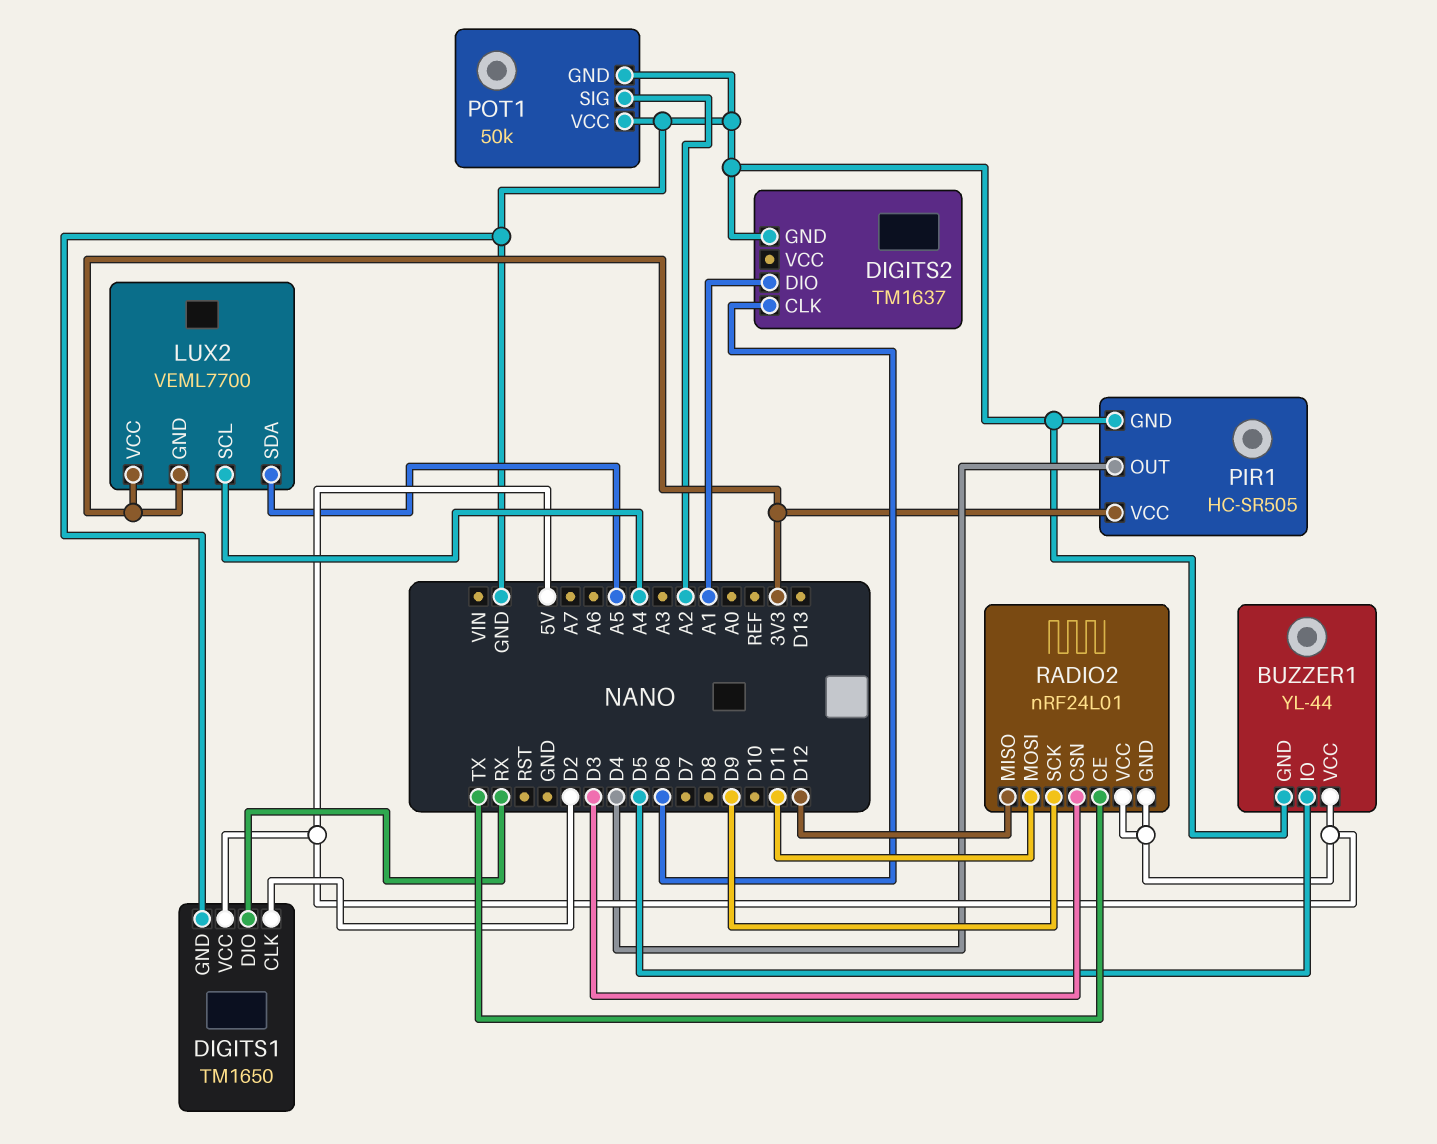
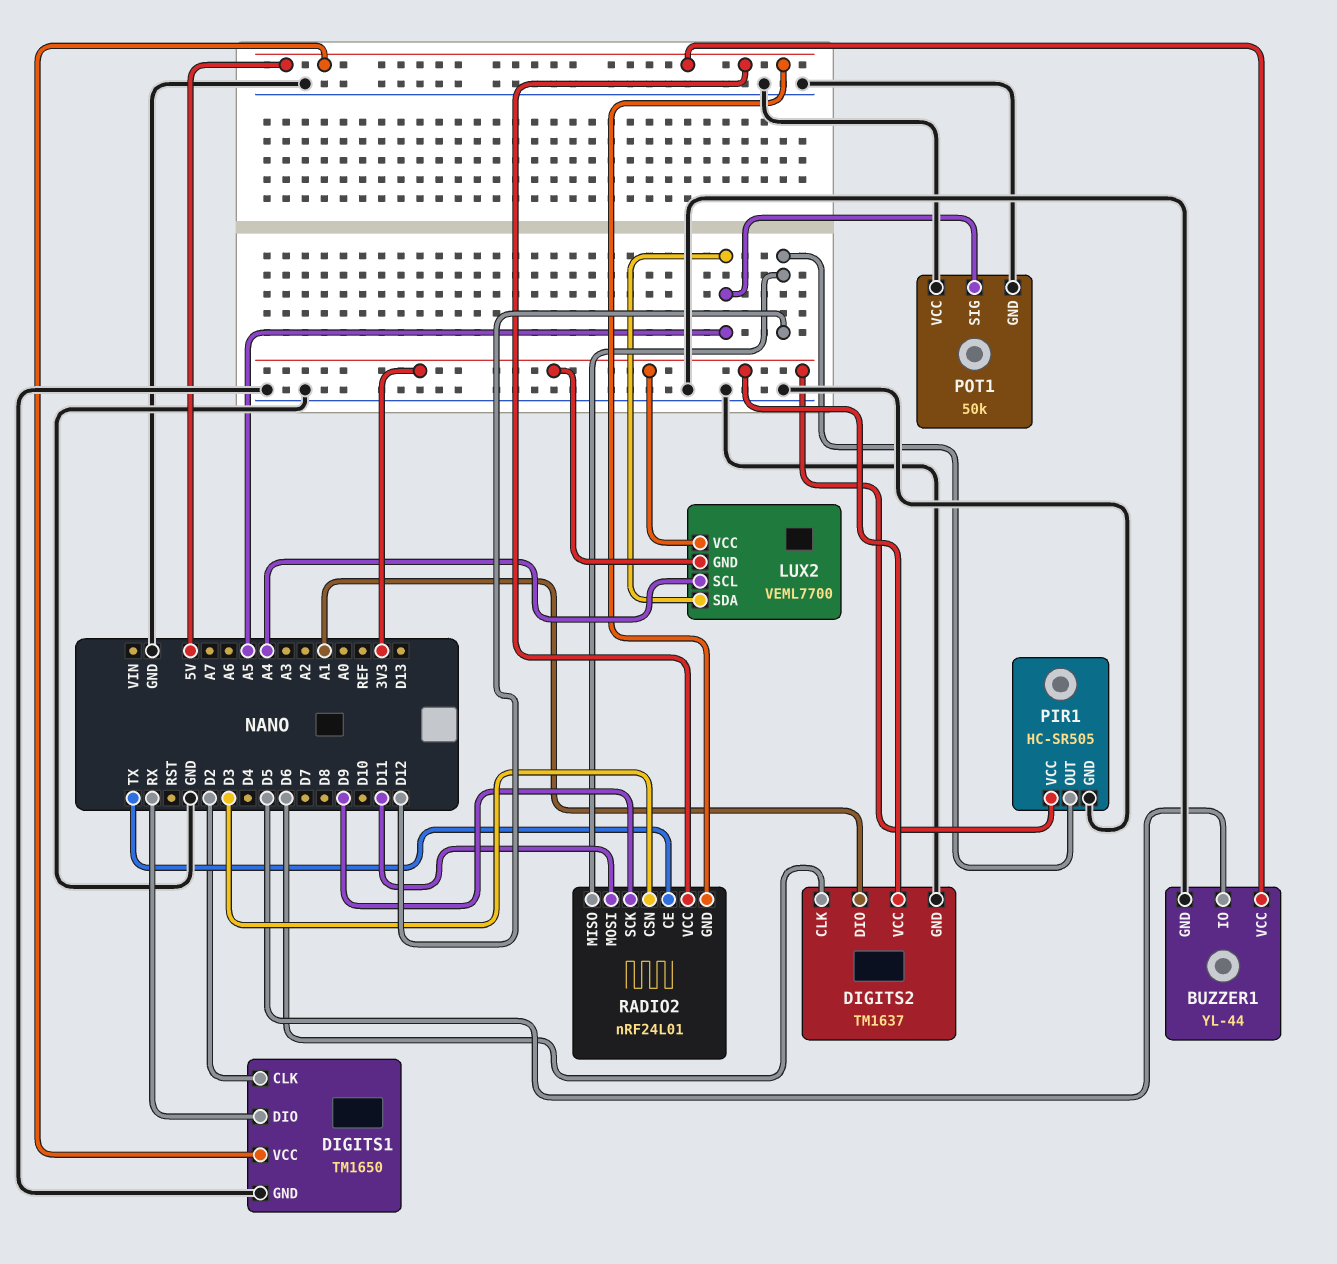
DIGITS2 pin VCC: none -> 3V3
PIR1 pin OUT: D4 -> D12
POT1 pin SIG: A2 -> A5

